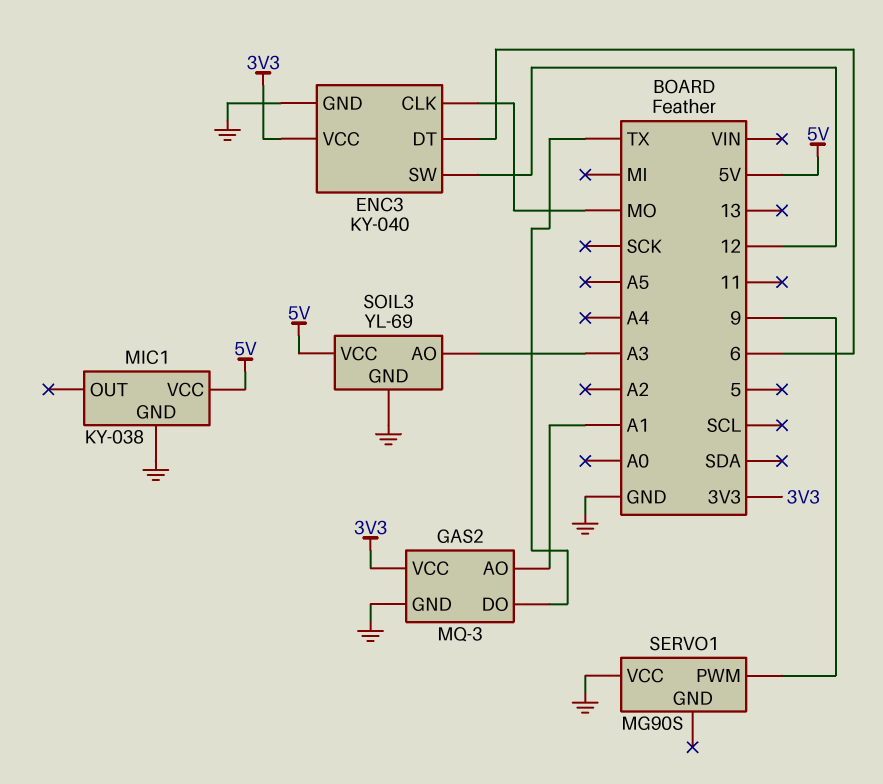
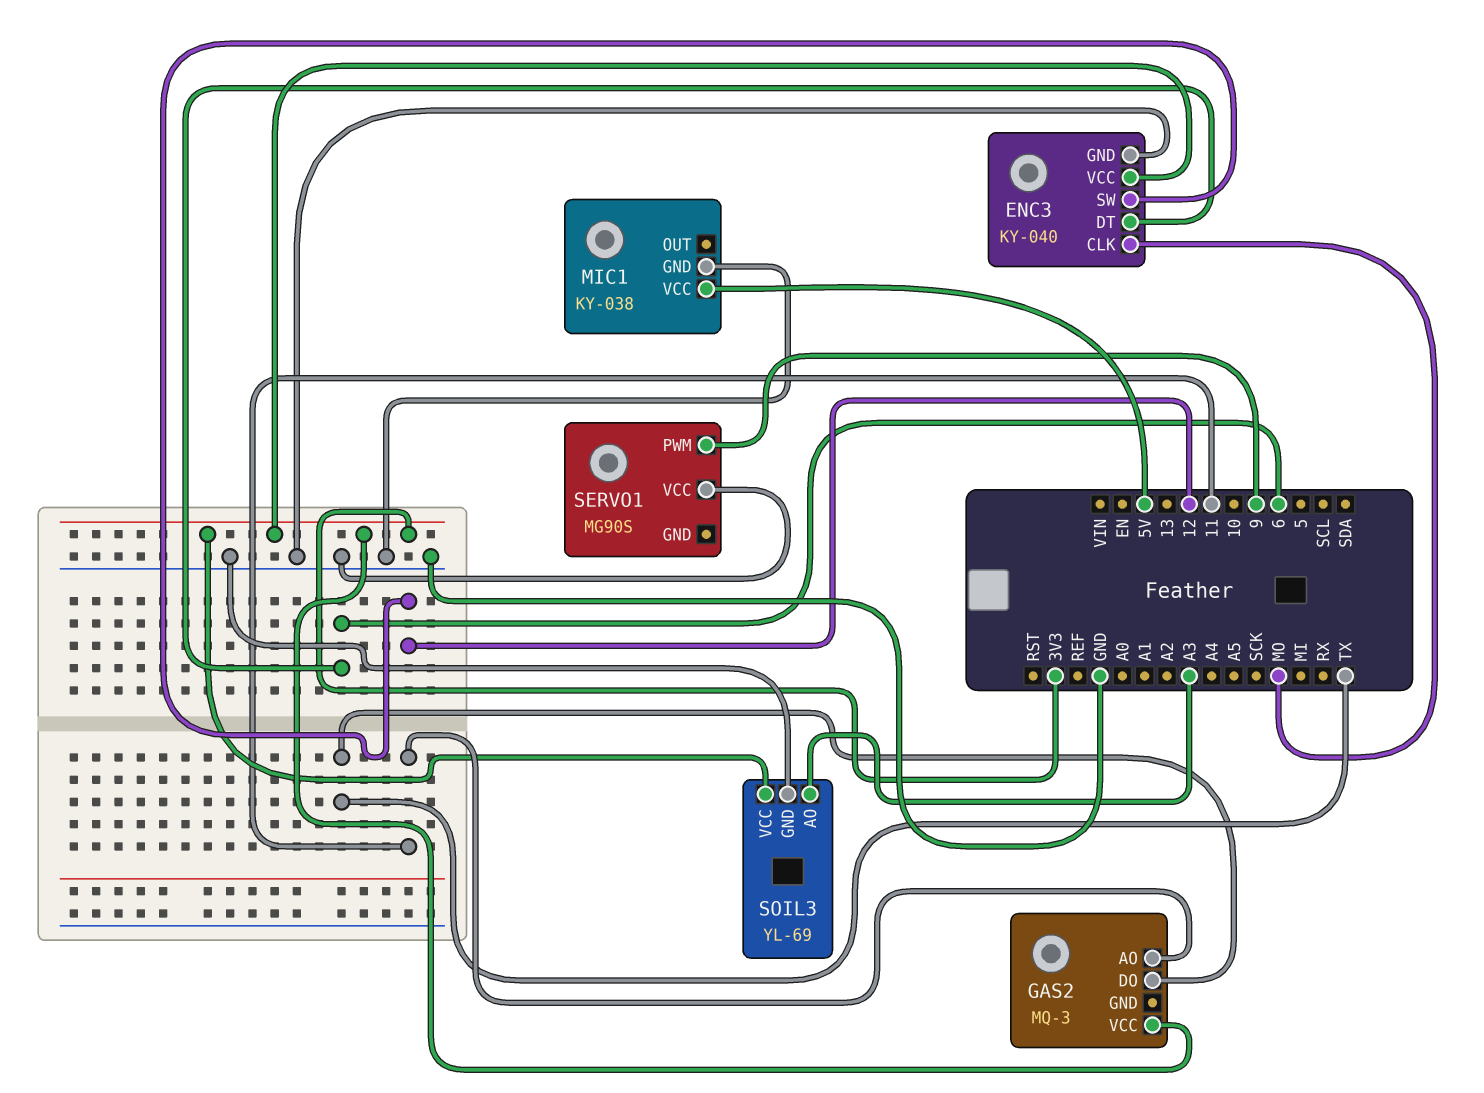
GAS2 pin AO: A1 -> 11
GAS2 pin GND: GND -> none
SOIL3 pin VCC: 5V -> 3V3

